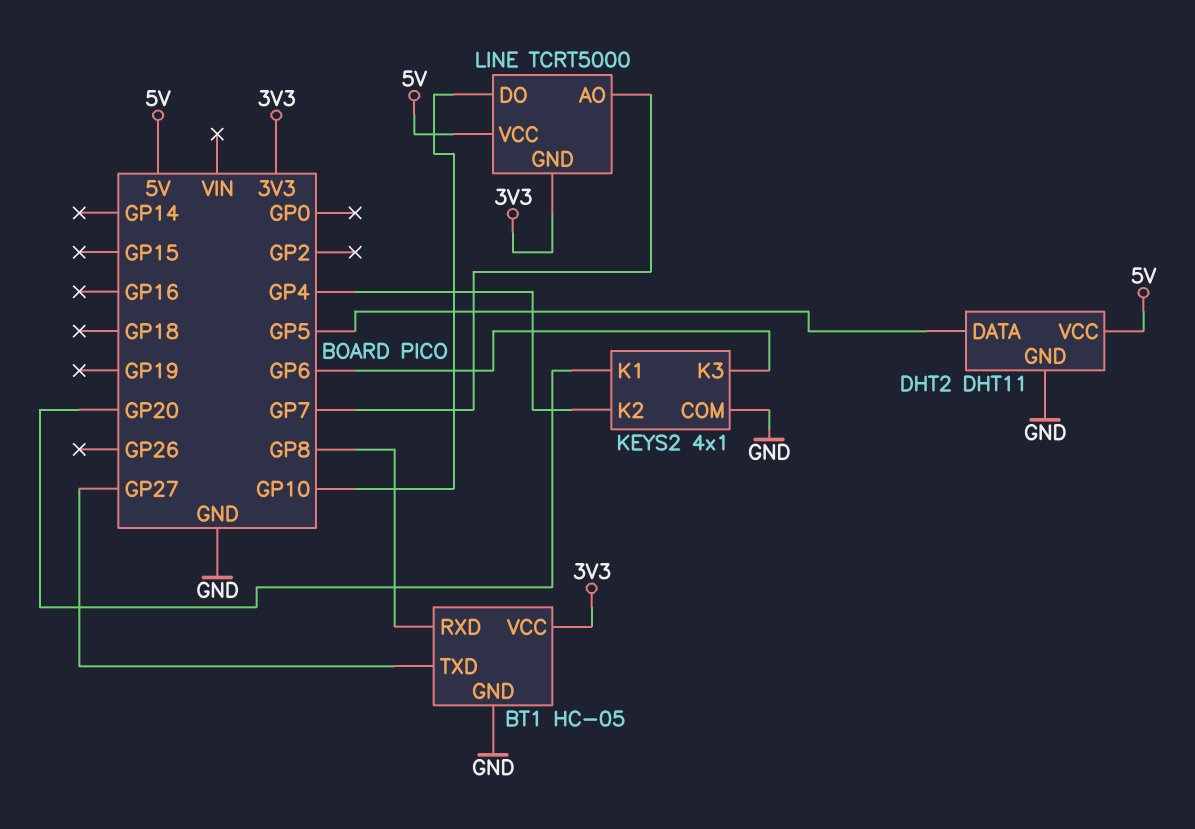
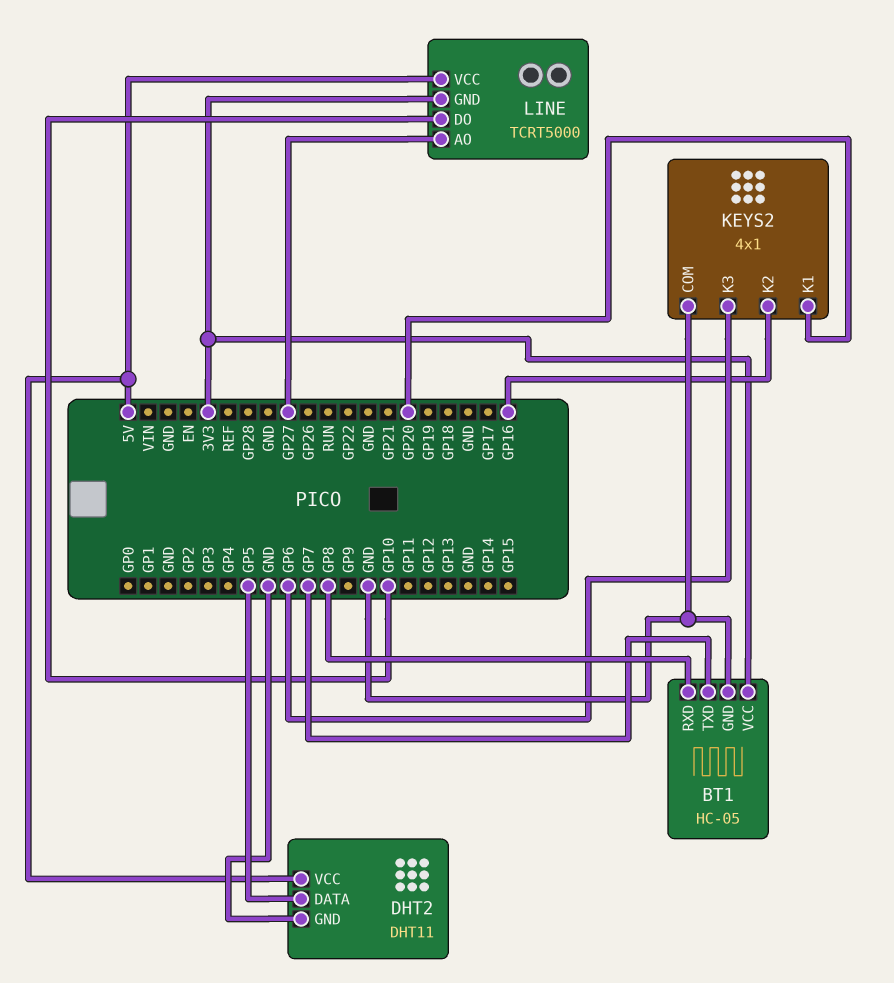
BT1 pin TXD: GP27 -> GP7
KEYS2 pin K2: GP4 -> GP16
LINE pin AO: GP7 -> GP27

